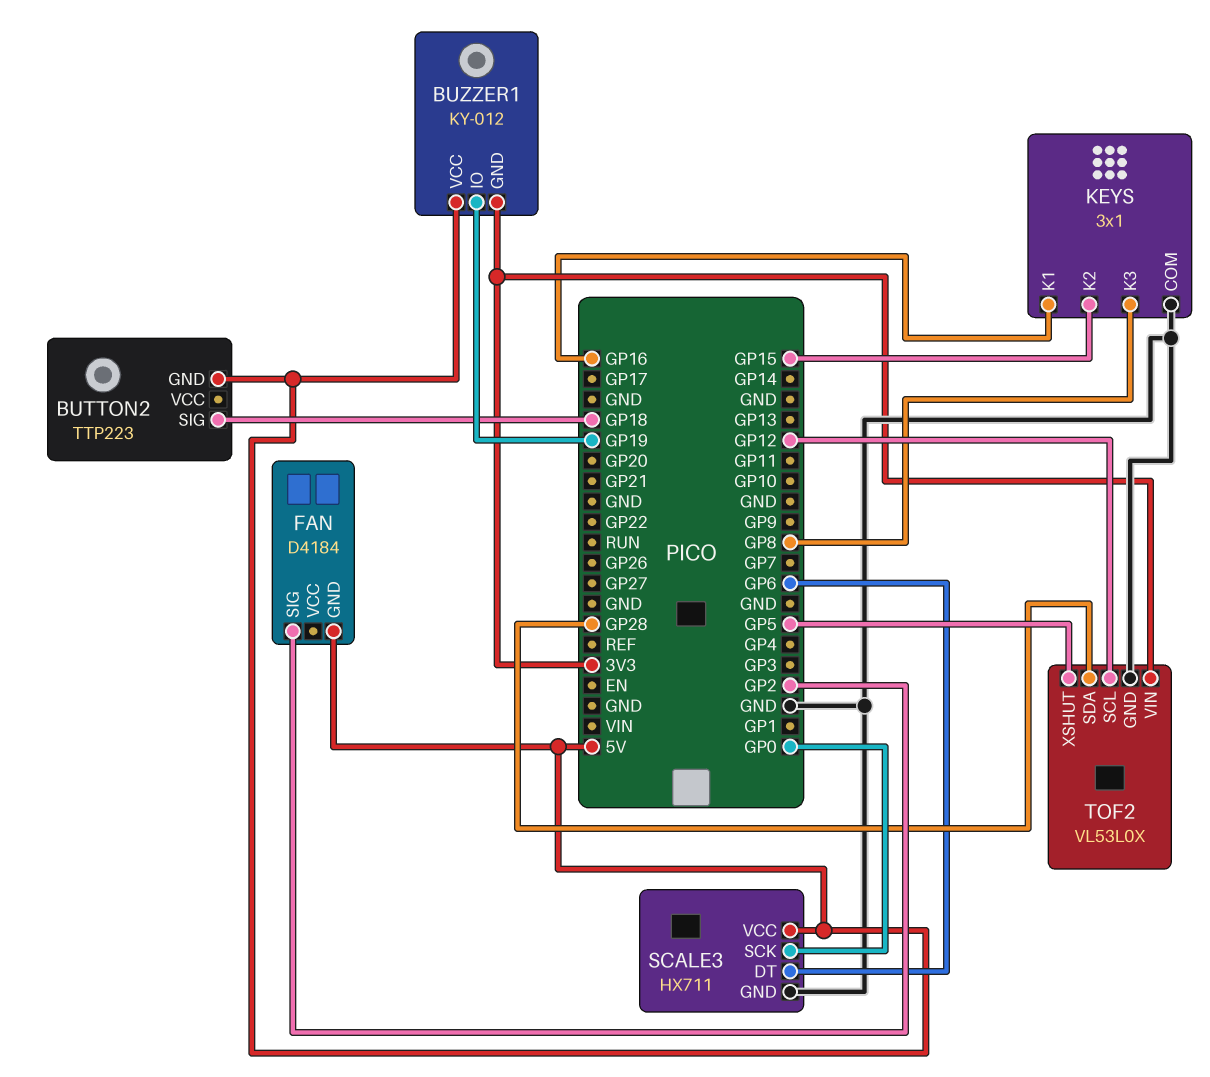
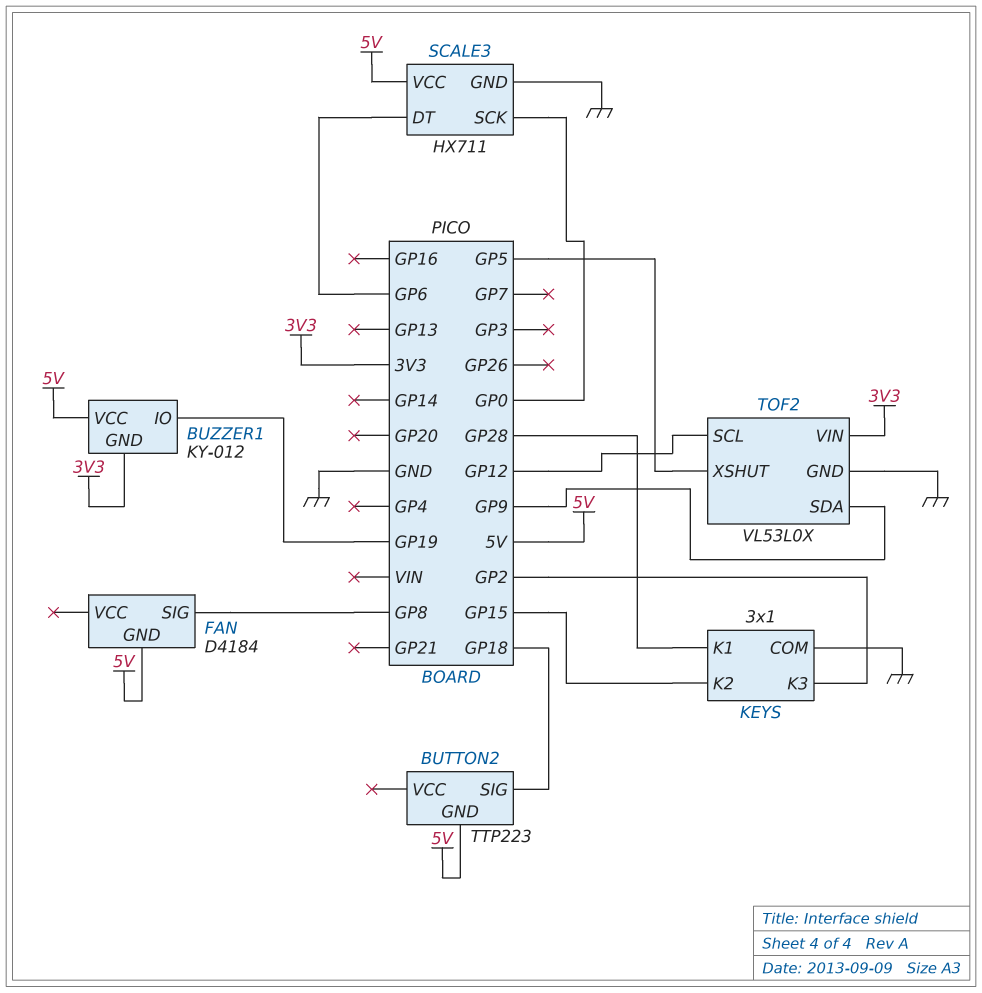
FAN pin SIG: GP2 -> GP8
KEYS pin K1: GP16 -> GP28
KEYS pin K3: GP8 -> GP2
TOF2 pin SDA: GP28 -> GP9

